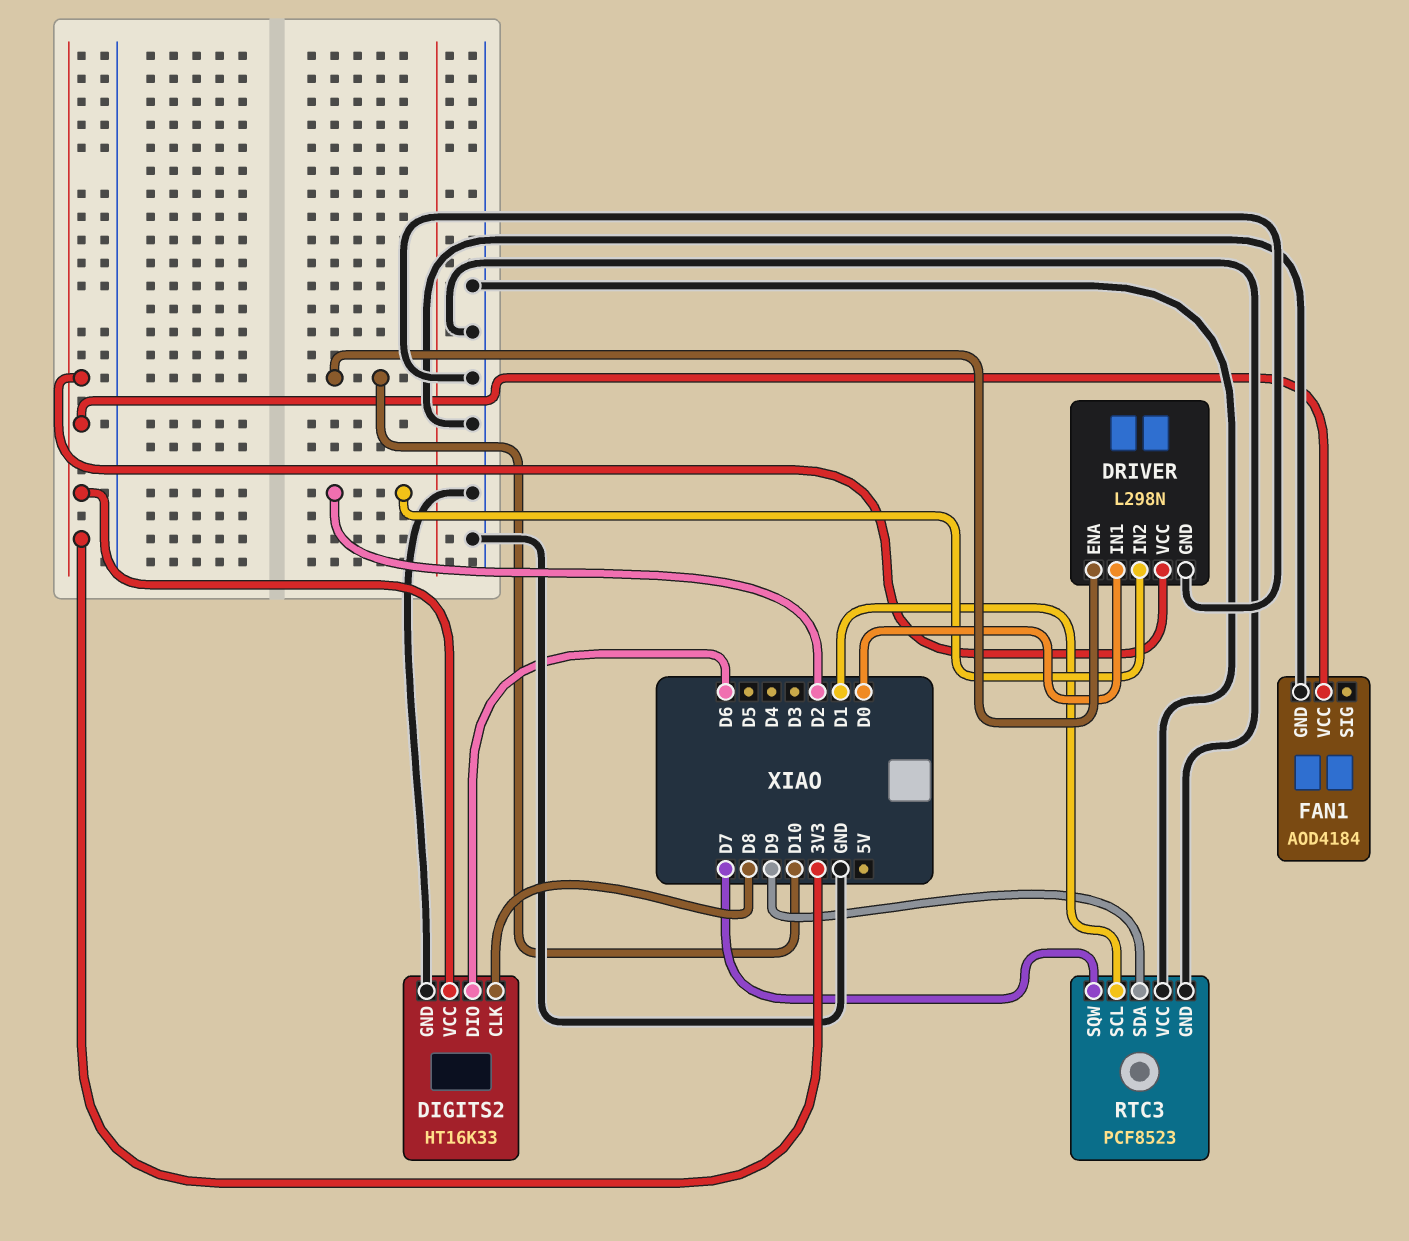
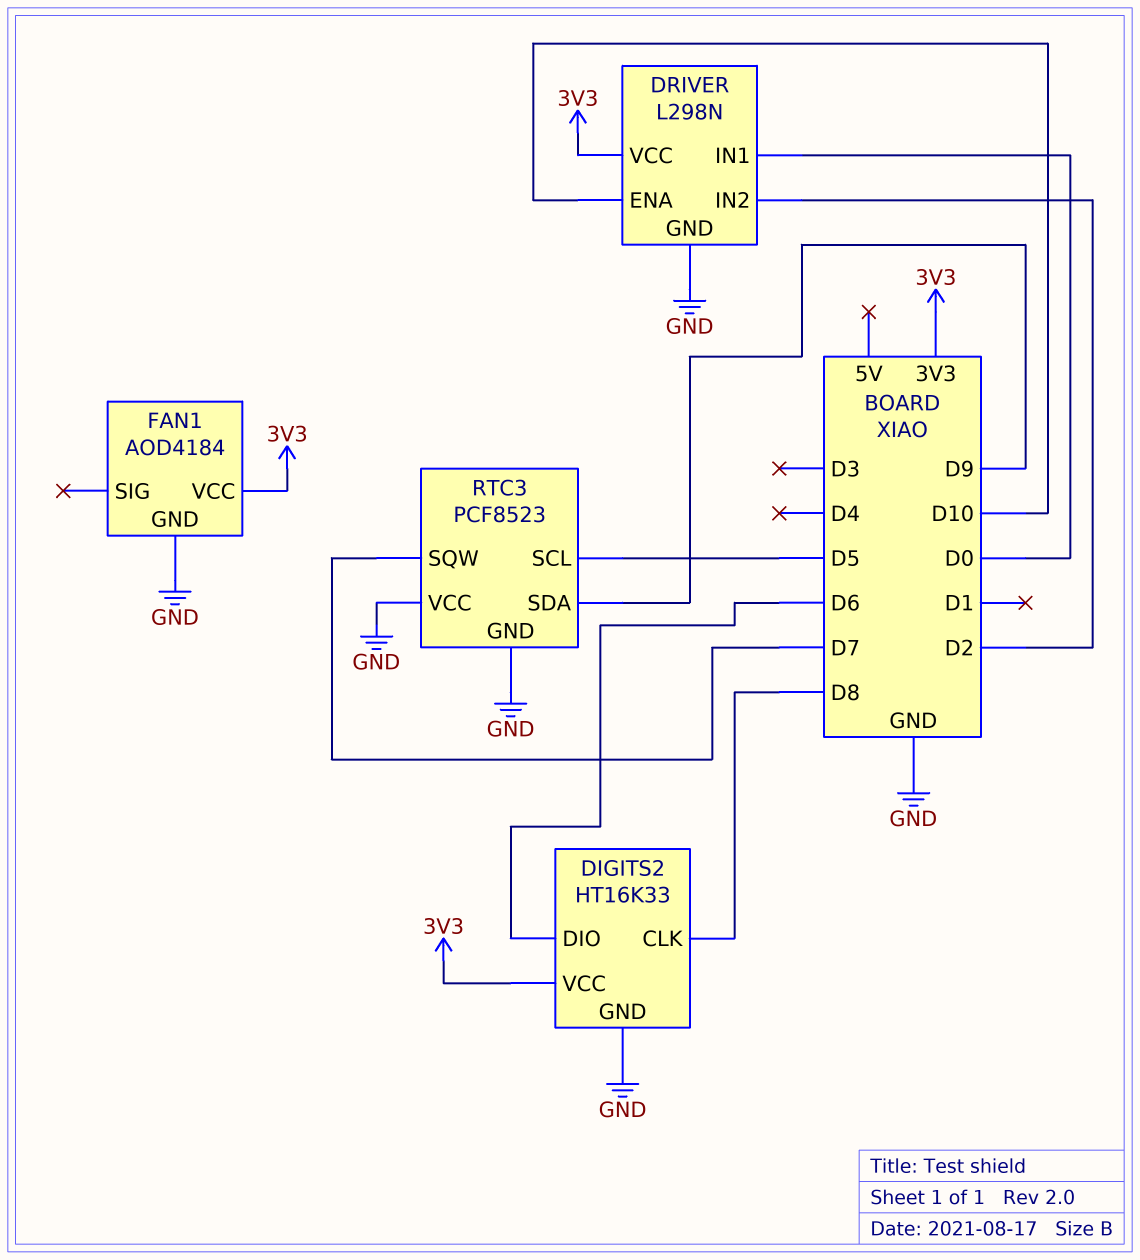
RTC3 pin SCL: D1 -> D5

